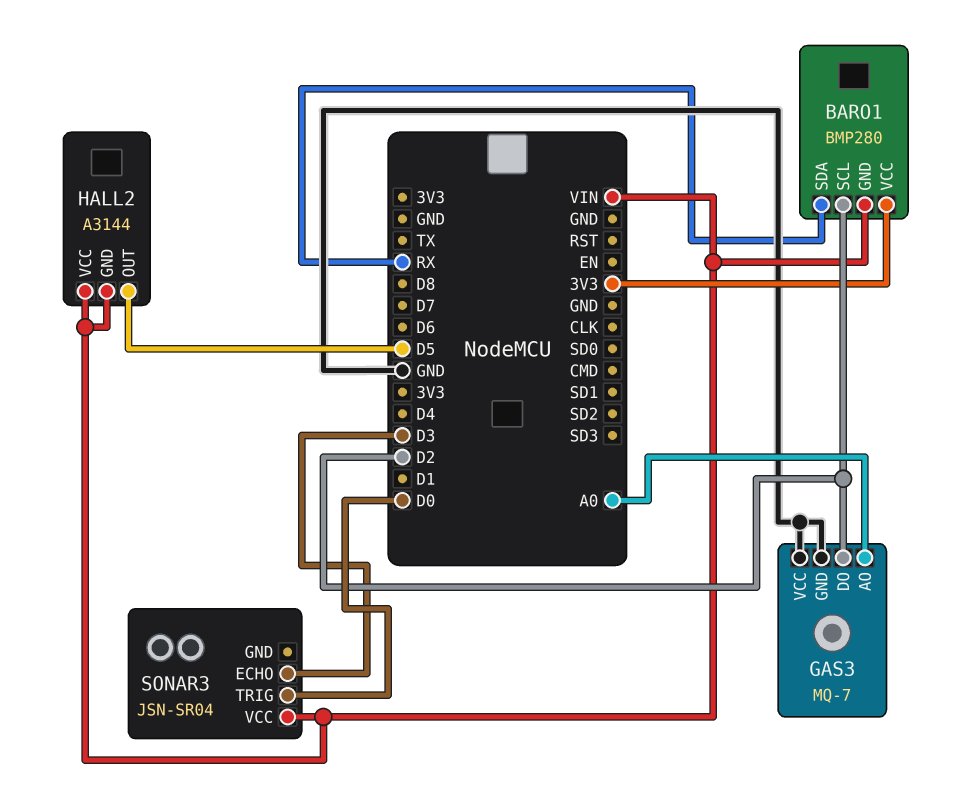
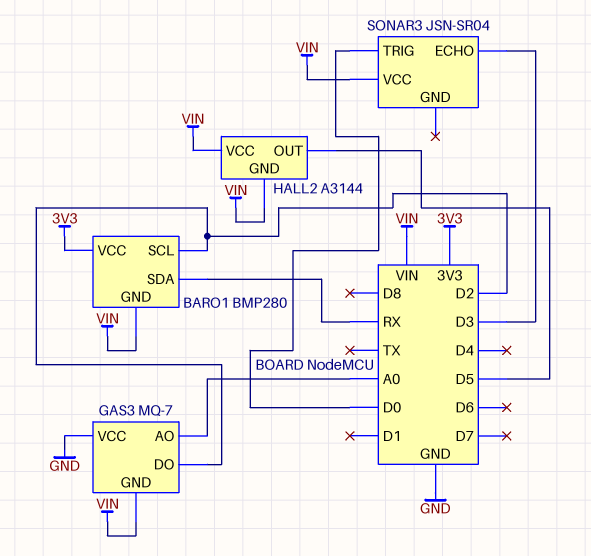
GAS3 pin GND: GND -> VIN

